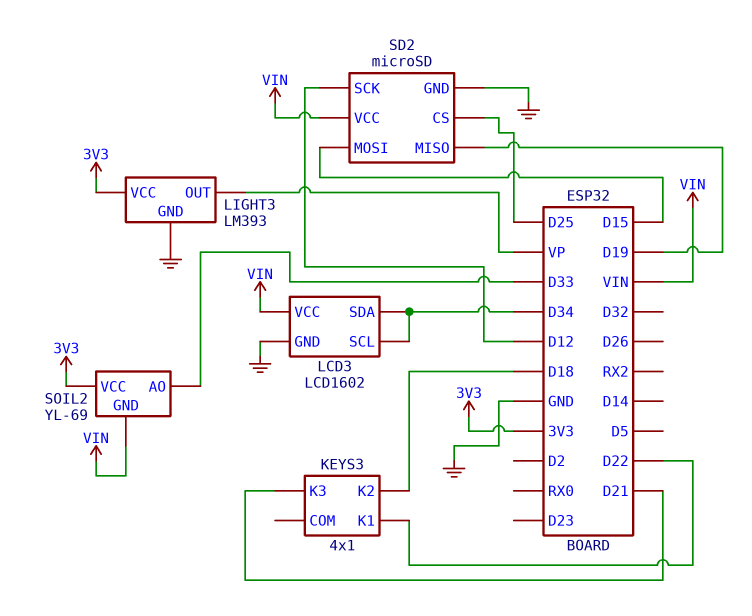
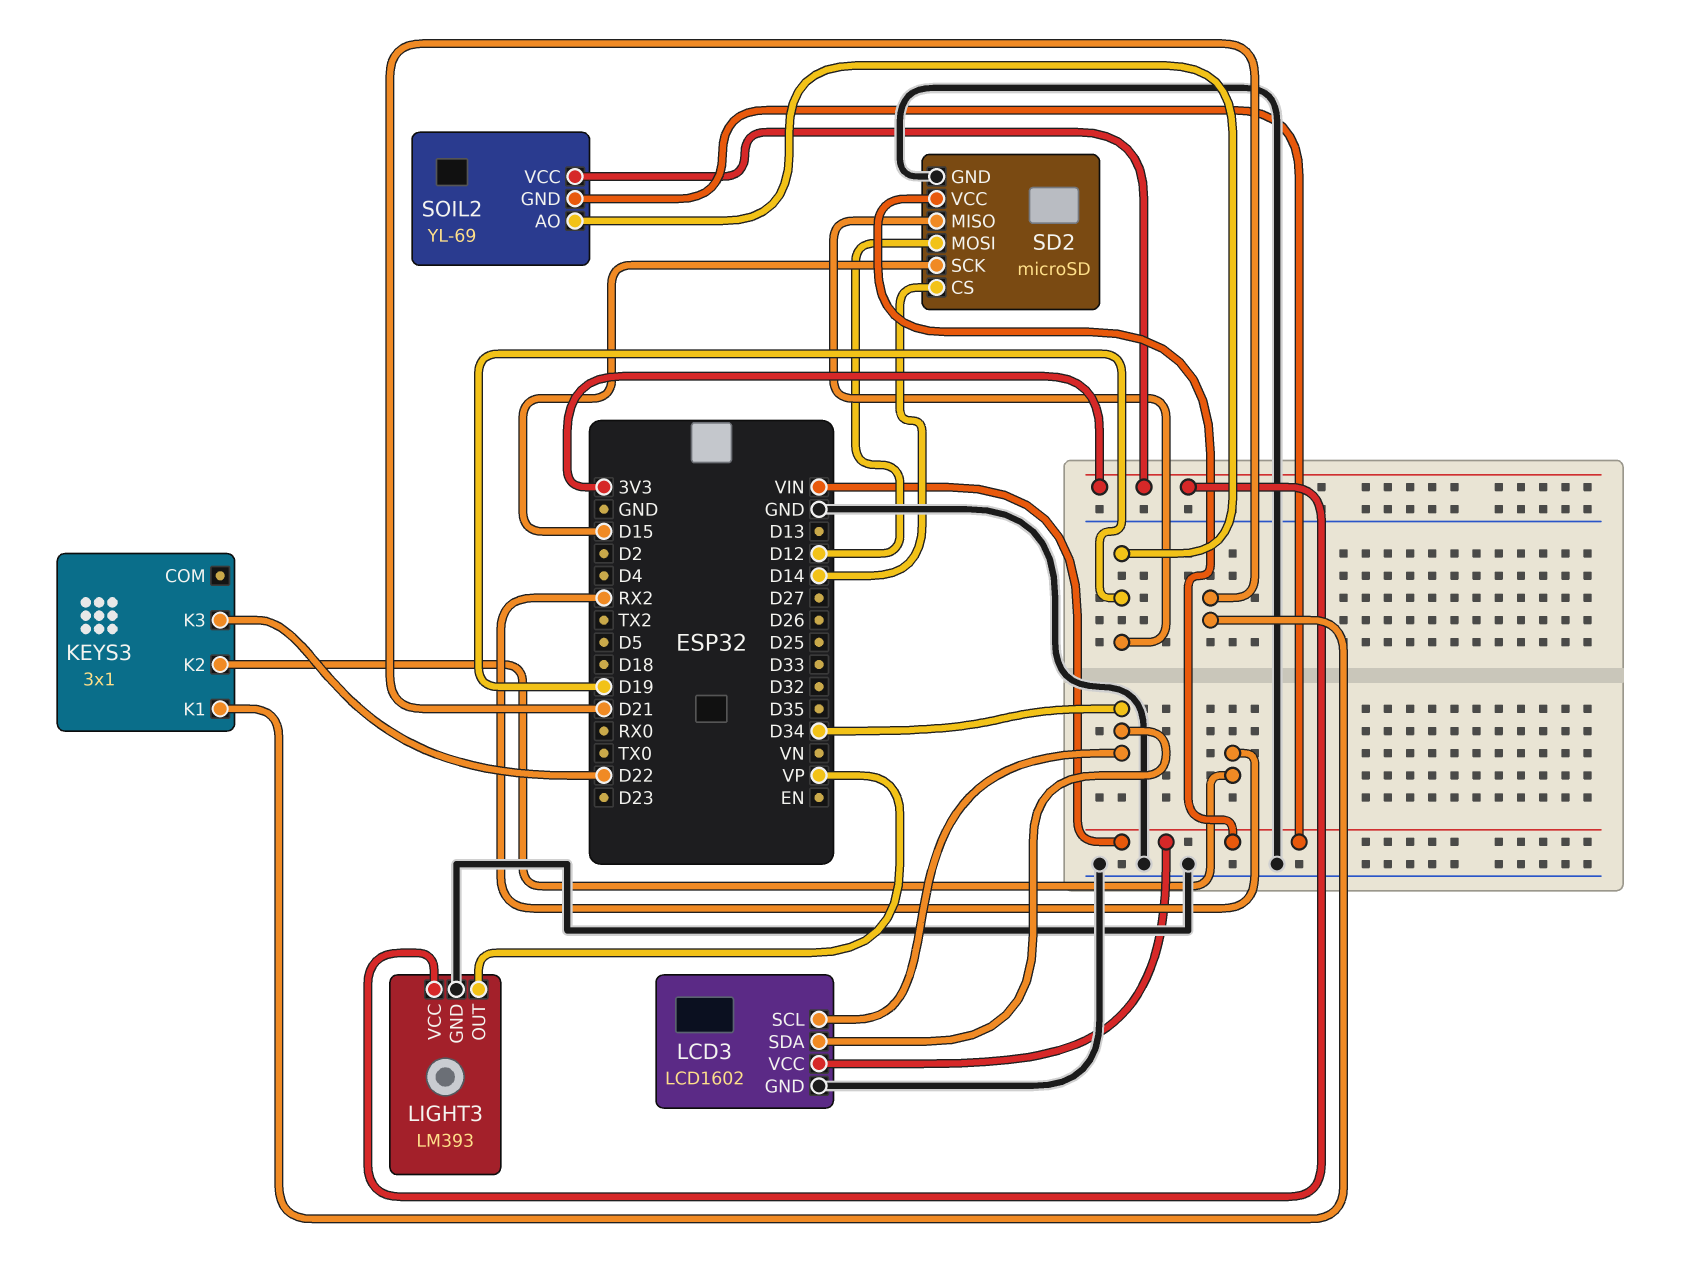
KEYS3: 4x1 -> 3x1
KEYS3 pin K1: D22 -> D21
KEYS3 pin K2: D18 -> RX2
KEYS3 pin K3: D21 -> D22
SD2 pin CS: D25 -> D14
SD2 pin MOSI: D15 -> D12
SD2 pin SCK: D12 -> D15
SOIL2 pin AO: D33 -> D19

